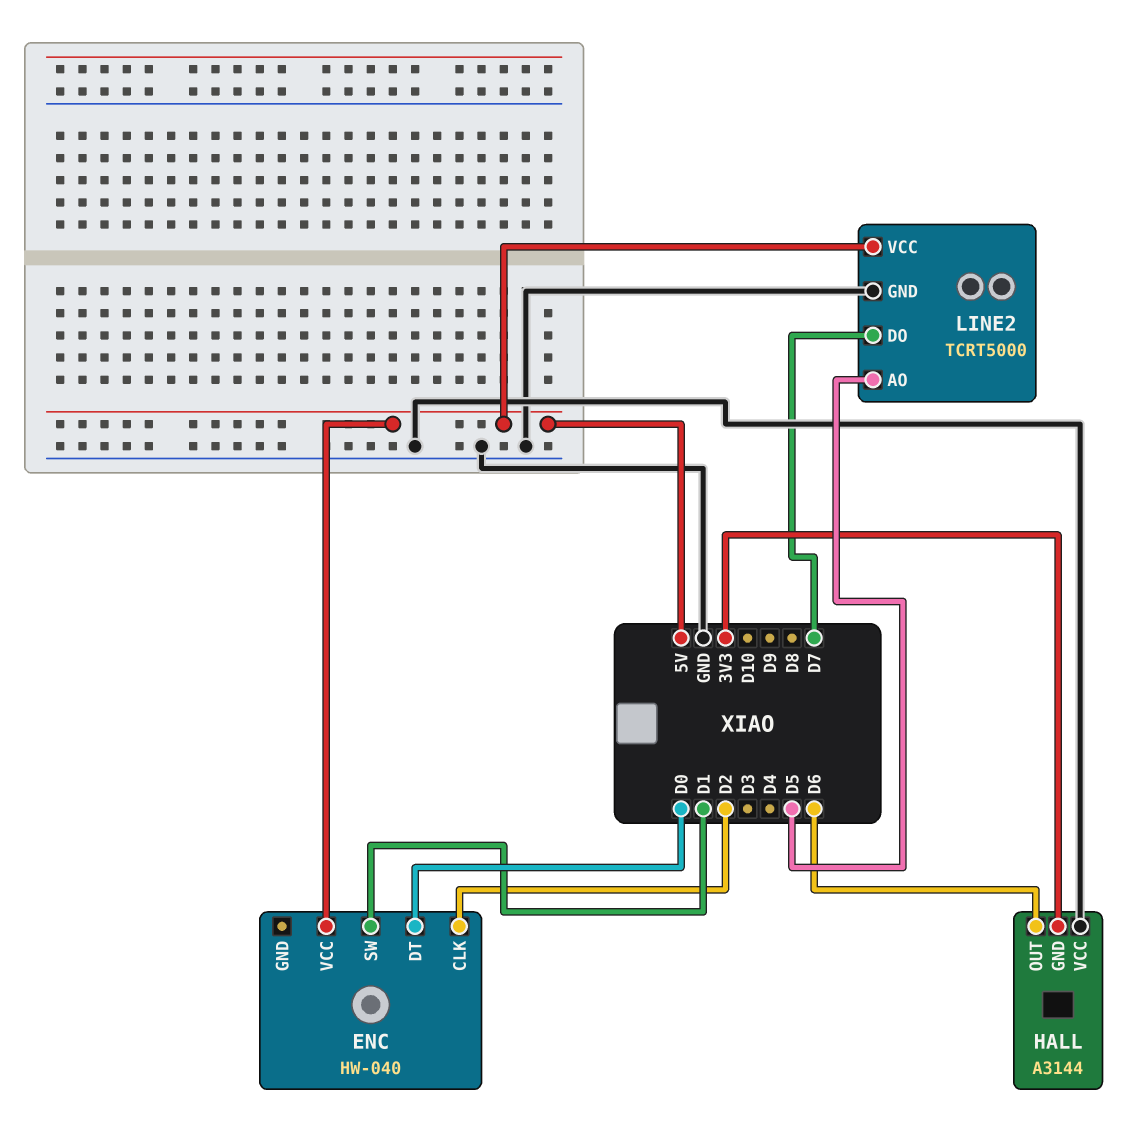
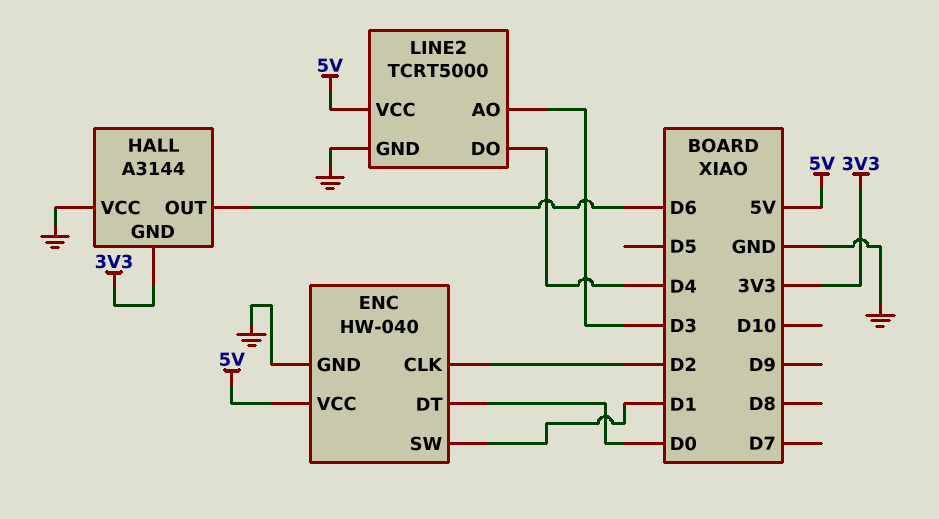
ENC pin GND: none -> GND
LINE2 pin AO: D5 -> D3
LINE2 pin DO: D7 -> D4

